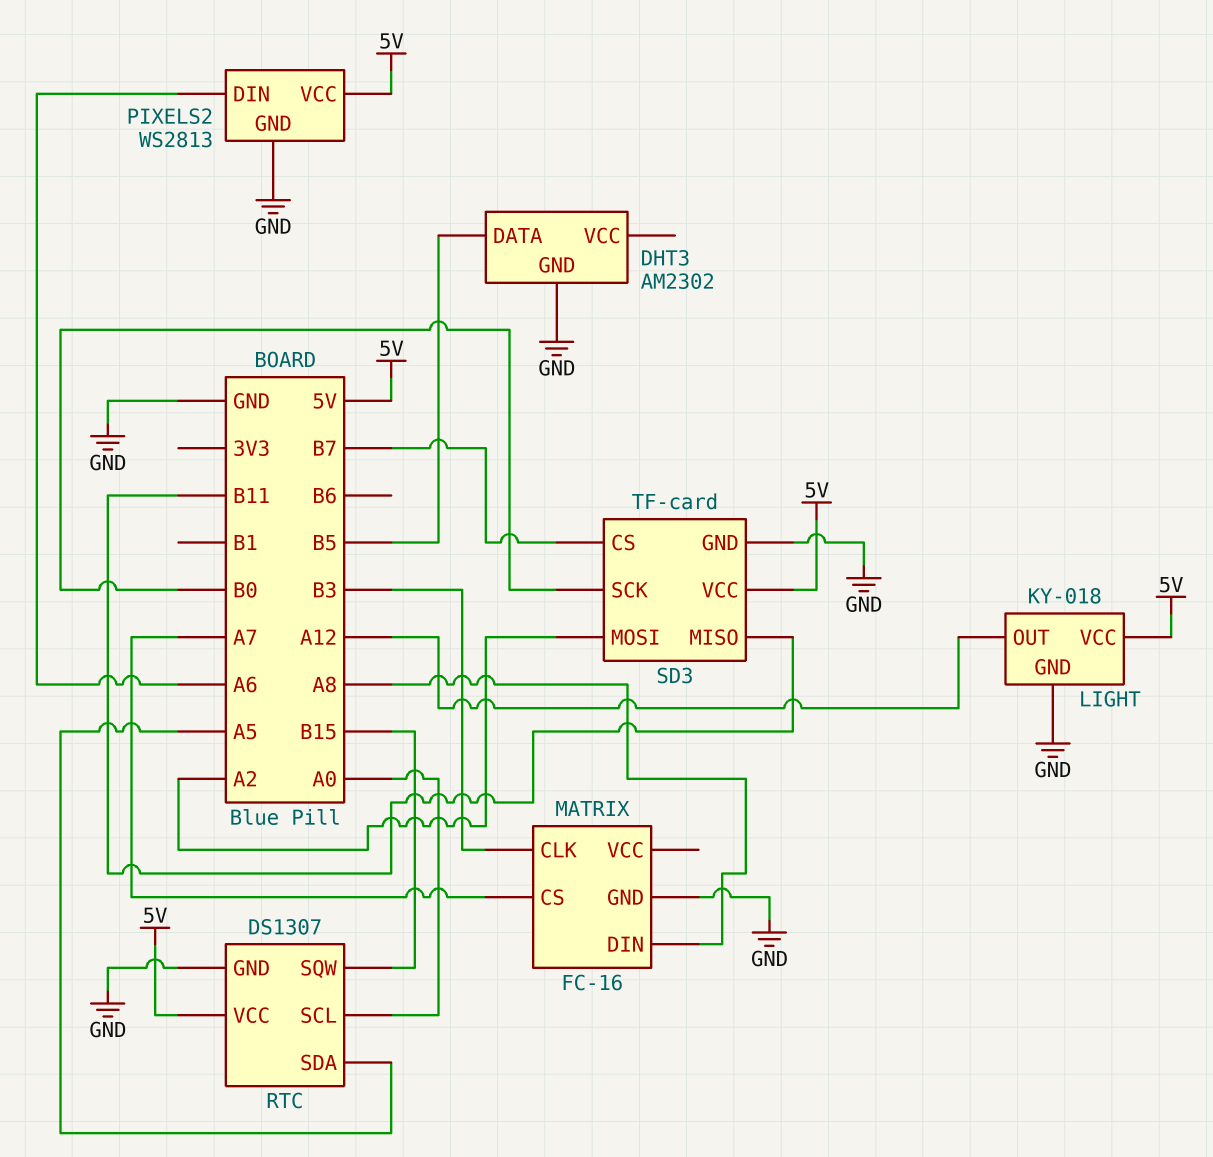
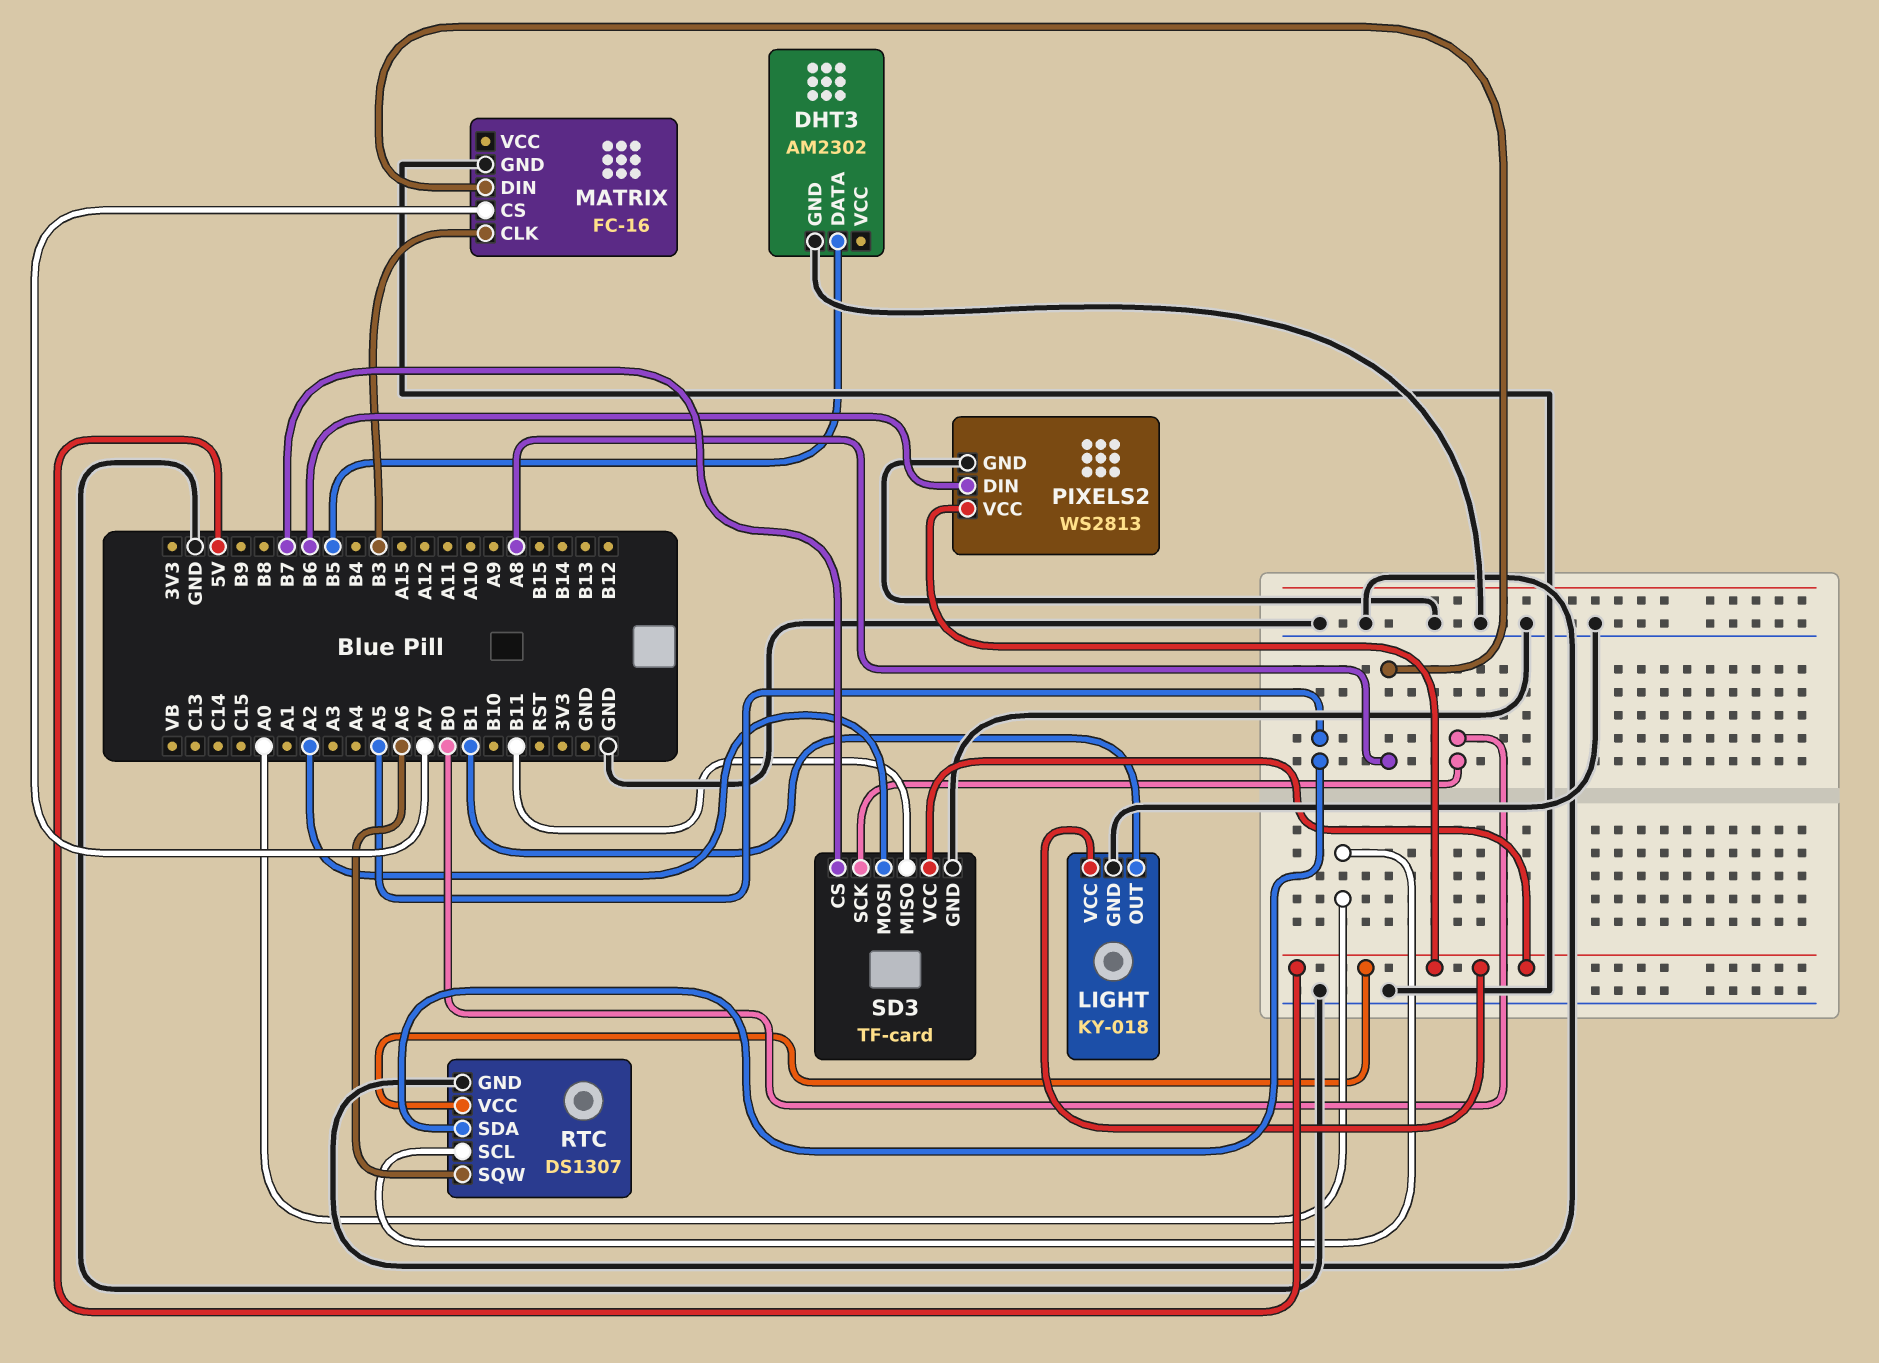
LIGHT pin OUT: A12 -> B1
PIXELS2 pin DIN: A6 -> B6
RTC pin SQW: B15 -> A6

